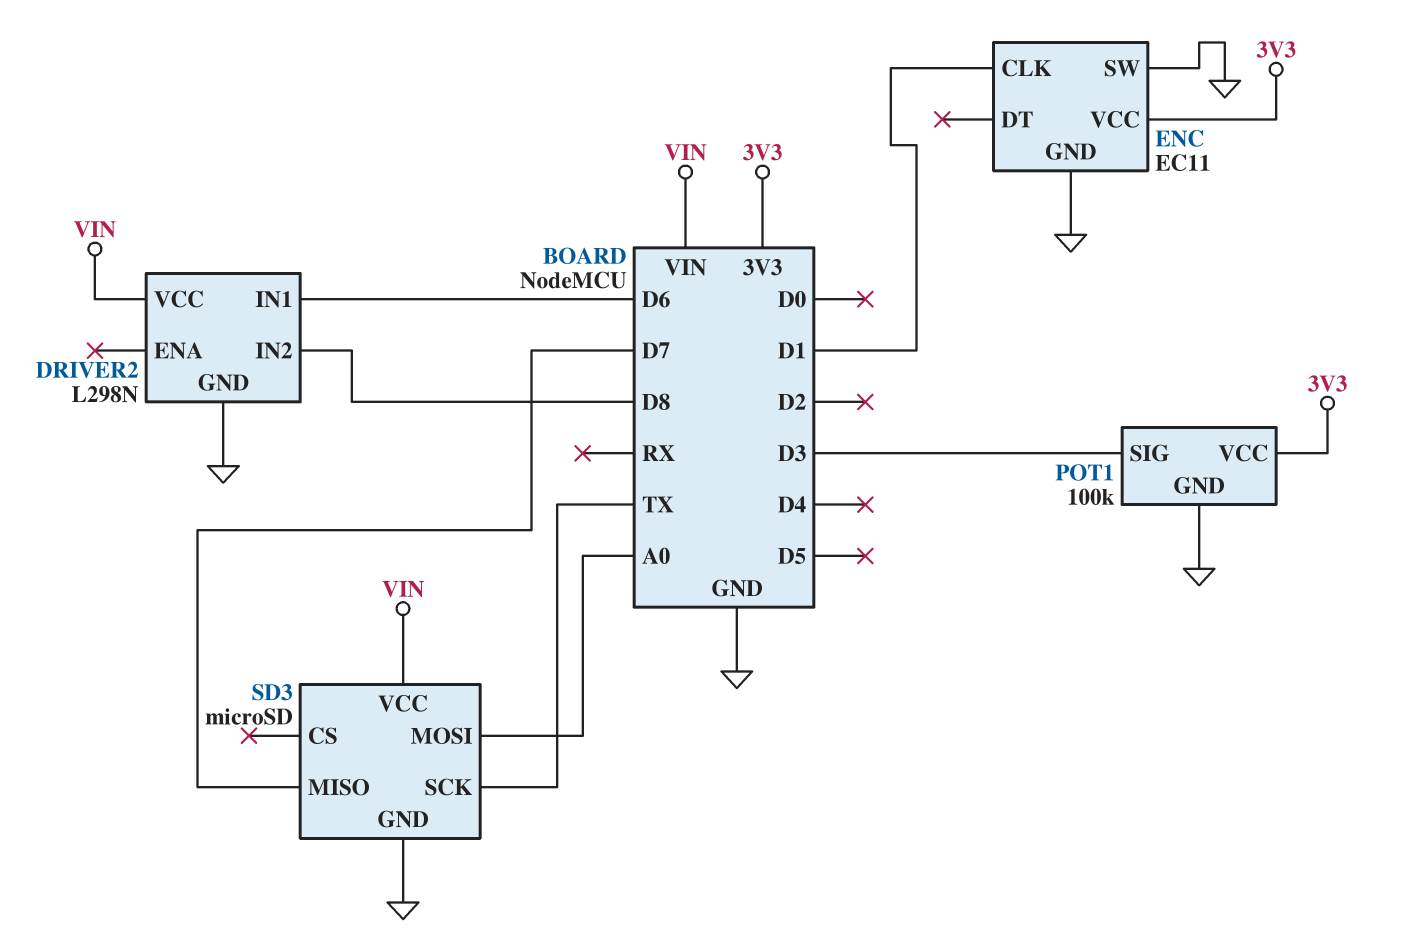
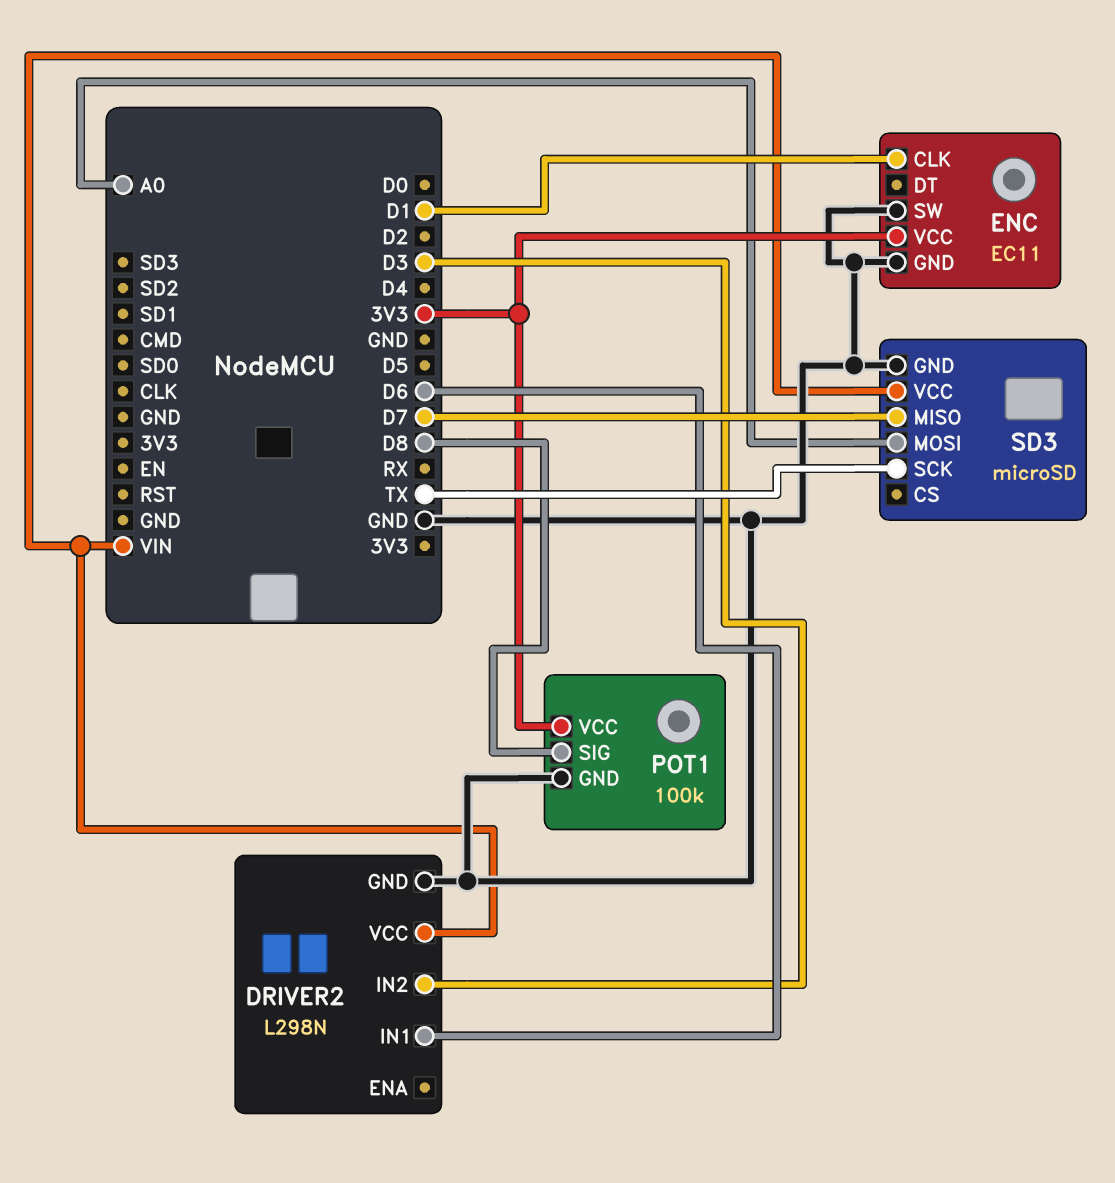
DRIVER2 pin IN2: D8 -> D3
POT1 pin SIG: D3 -> D8

